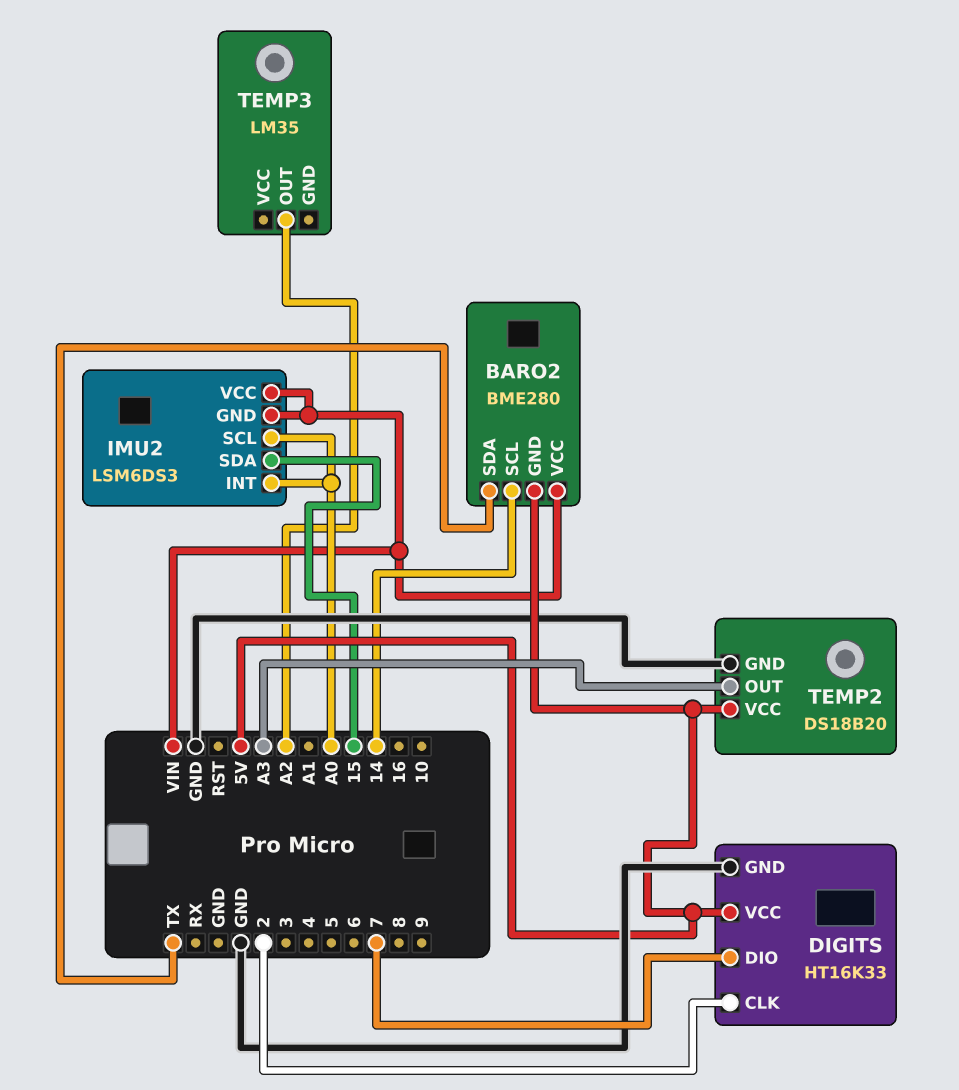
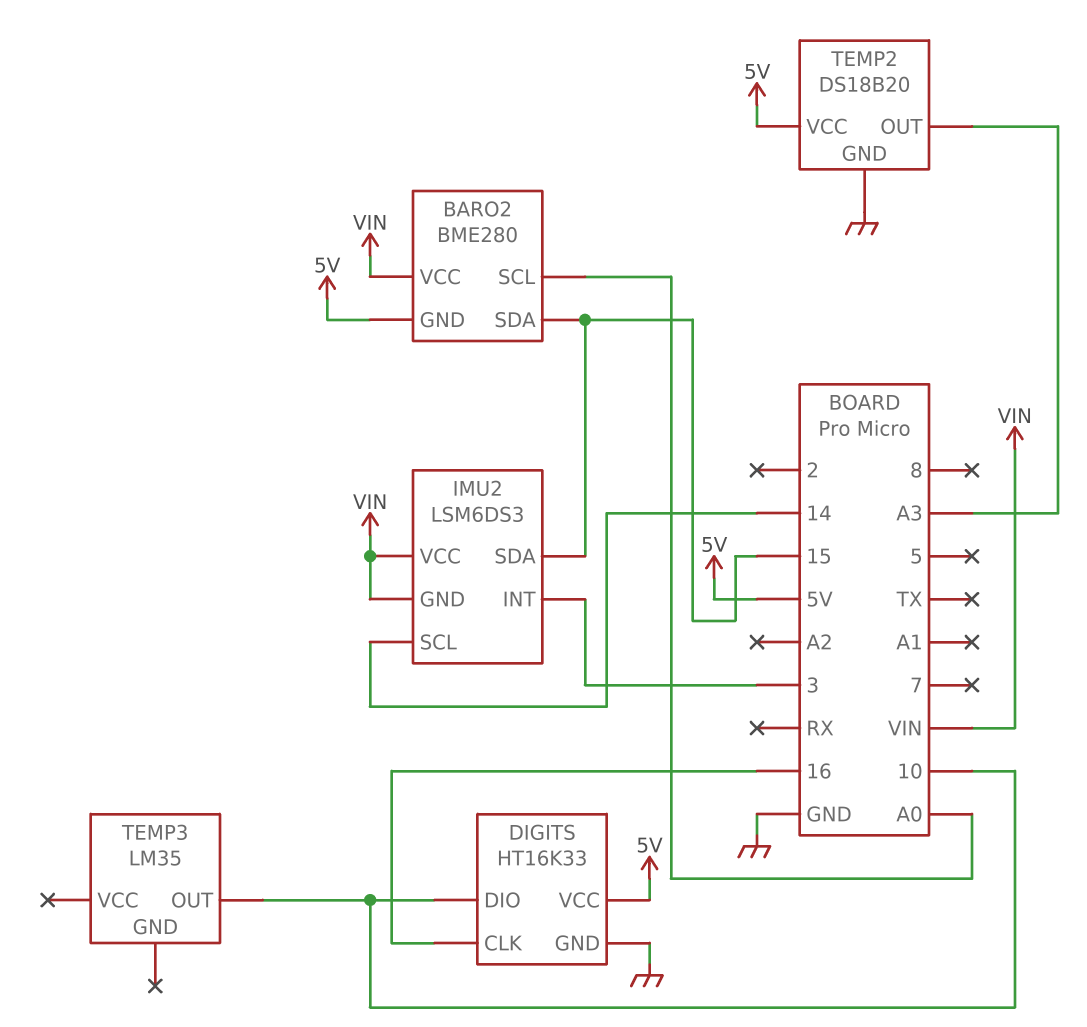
BARO2 pin SCL: 14 -> A0
BARO2 pin SDA: TX -> 15
DIGITS pin CLK: 2 -> 16
DIGITS pin DIO: 7 -> 10
IMU2 pin INT: A0 -> 3
IMU2 pin SCL: A0 -> 14
TEMP3 pin OUT: A2 -> 10

